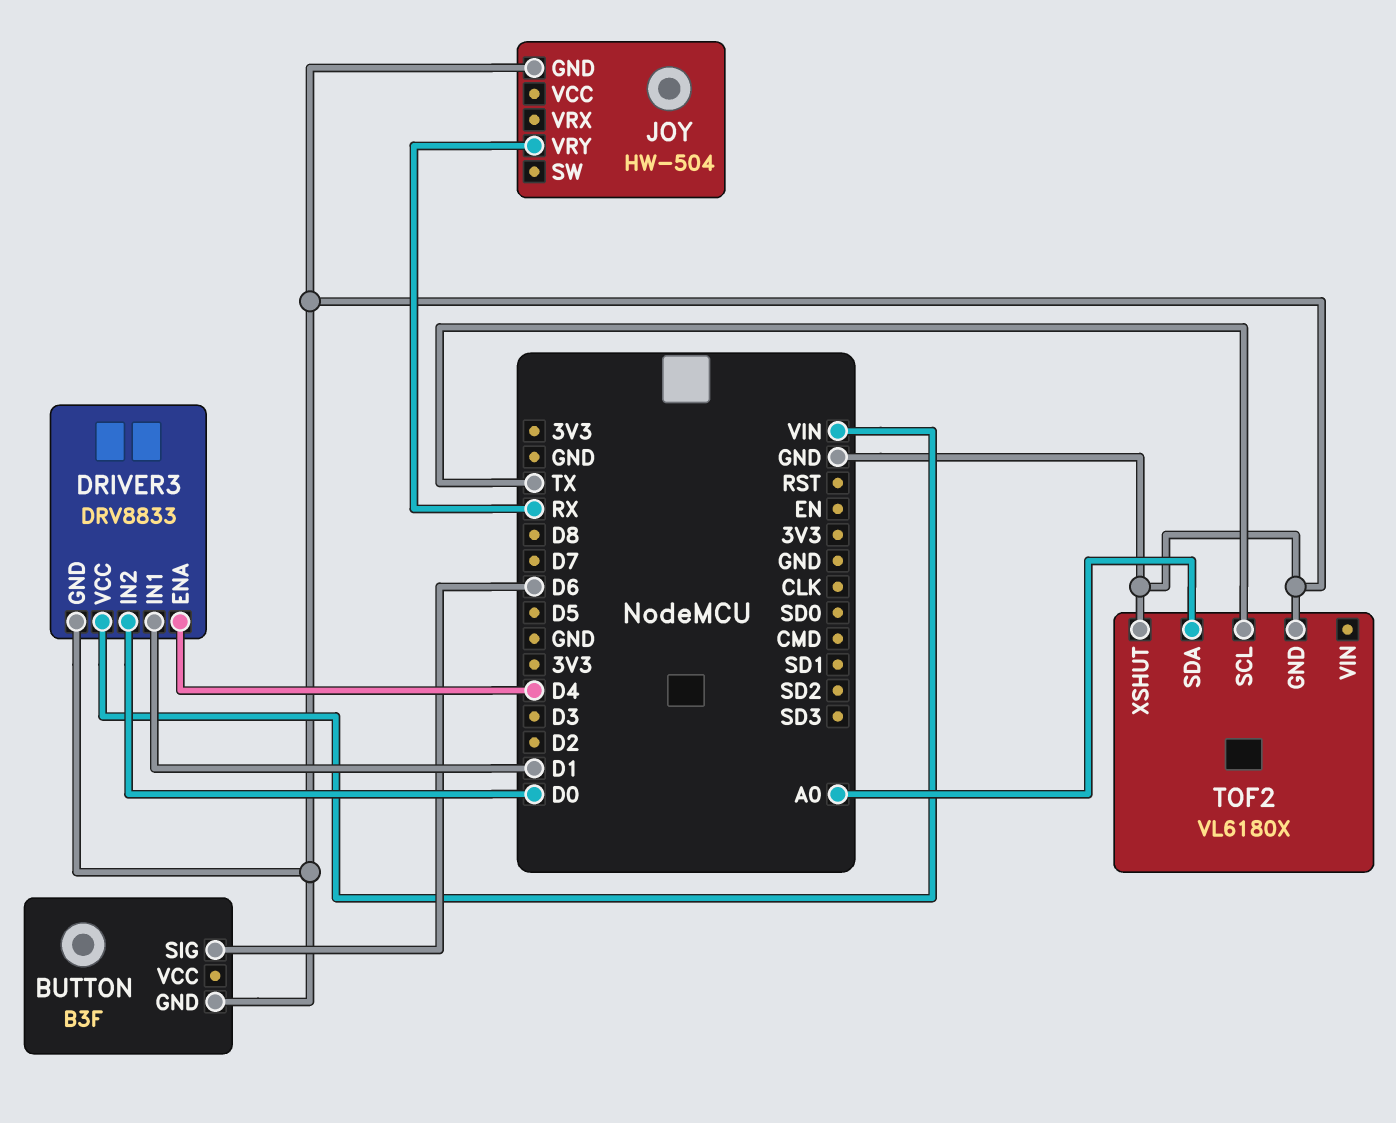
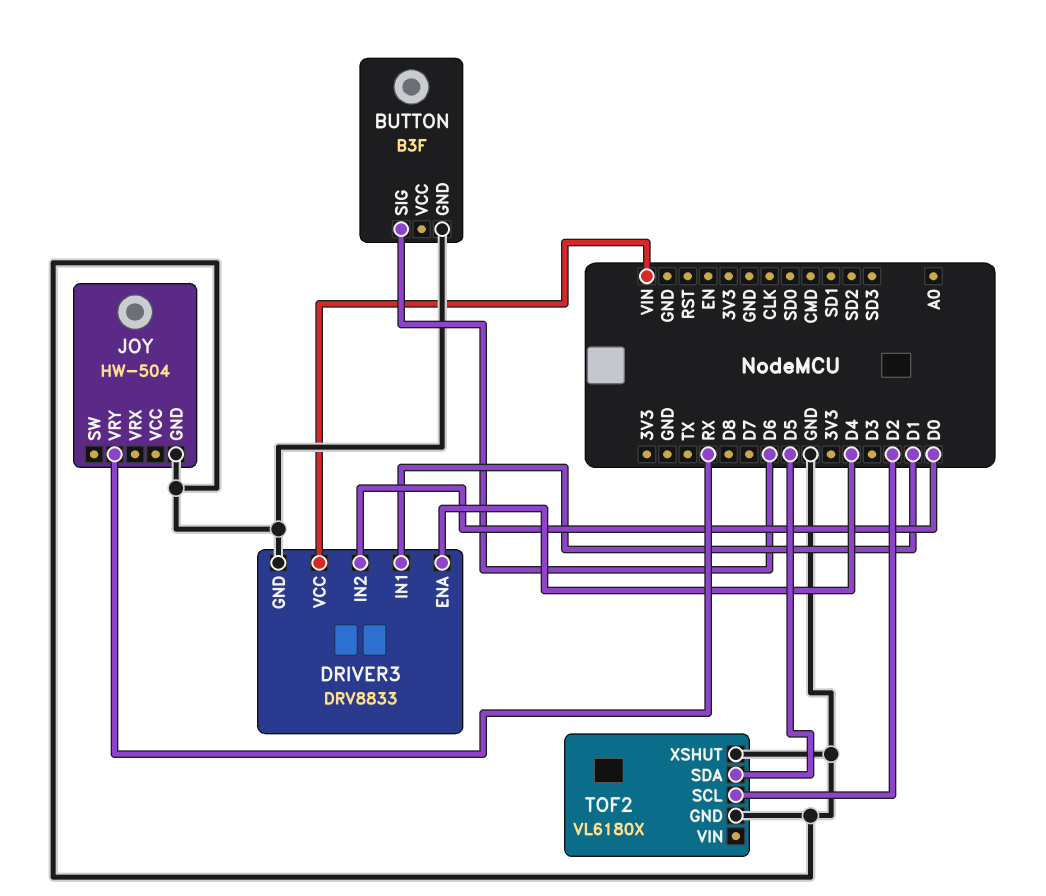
TOF2 pin SCL: TX -> D2
TOF2 pin SDA: A0 -> D5

